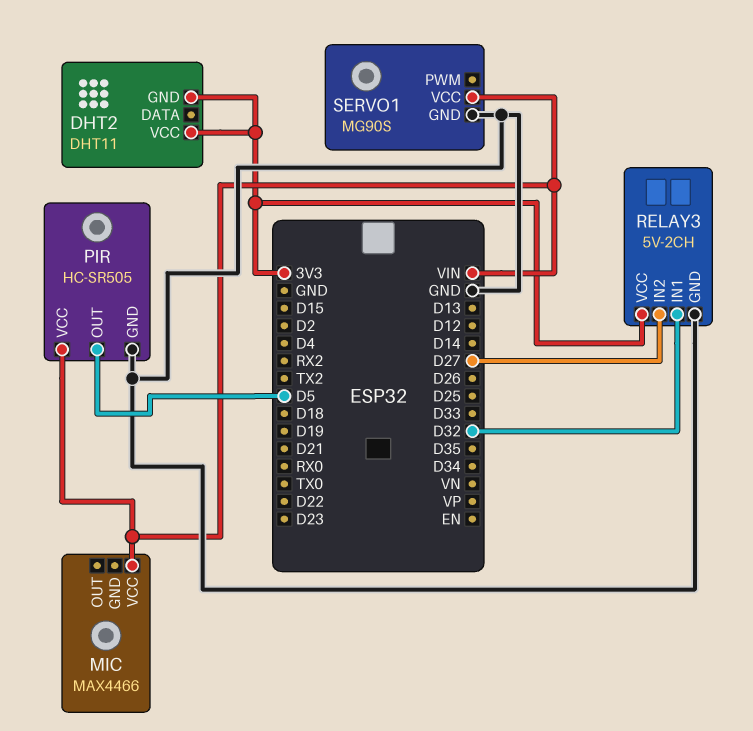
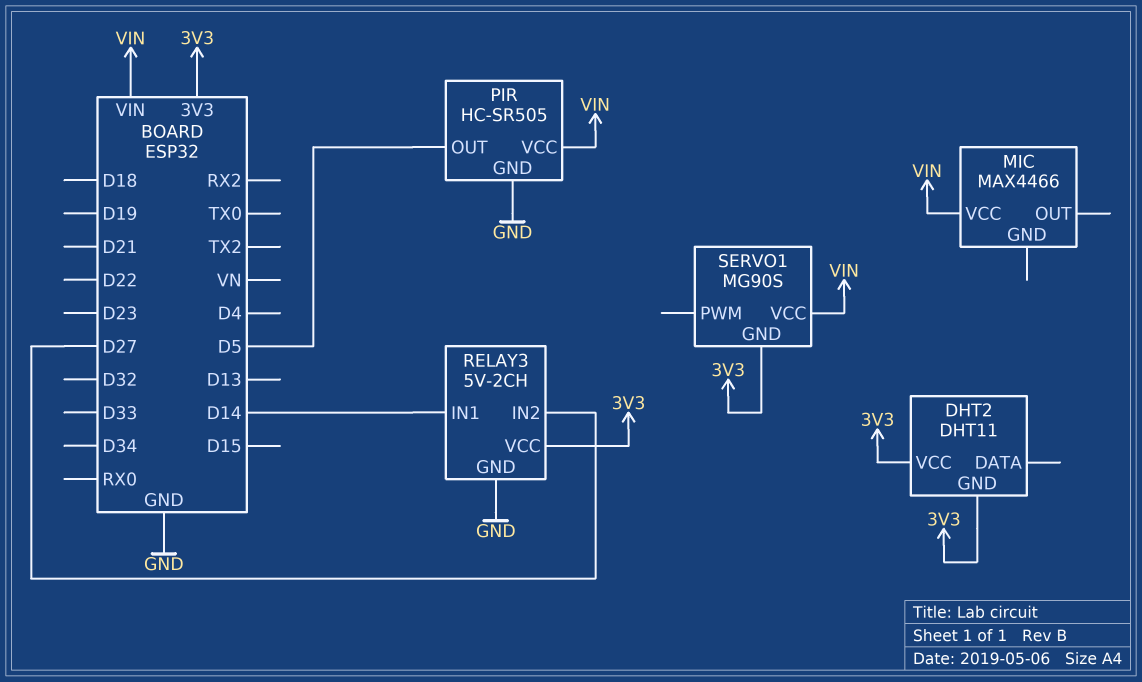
RELAY3 pin IN1: D32 -> D14
SERVO1 pin GND: GND -> 3V3

